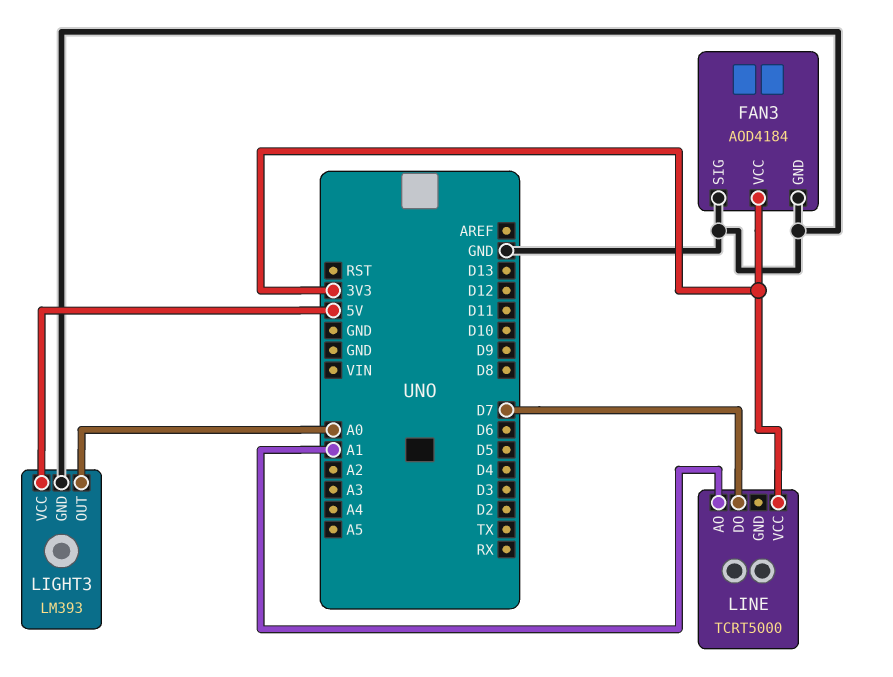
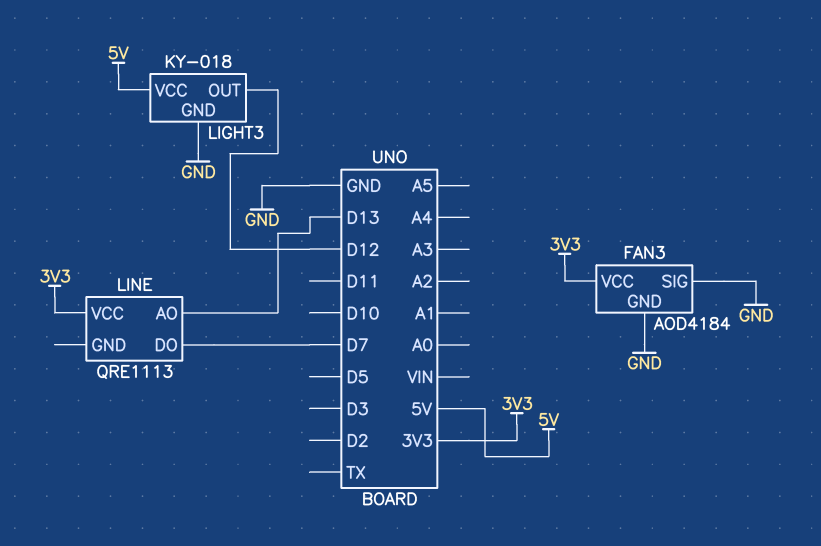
LIGHT3: LM393 -> KY-018
LIGHT3 pin OUT: A0 -> D12
LINE: TCRT5000 -> QRE1113
LINE pin AO: A1 -> D13

